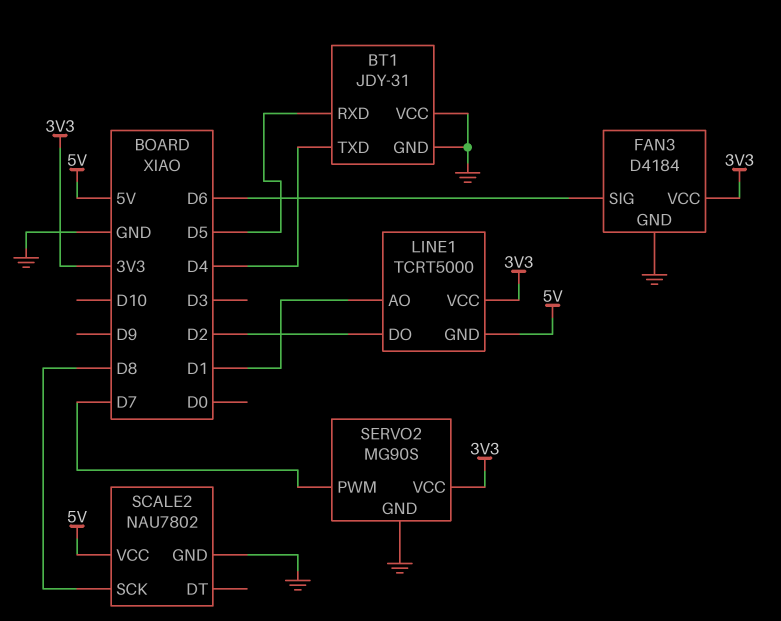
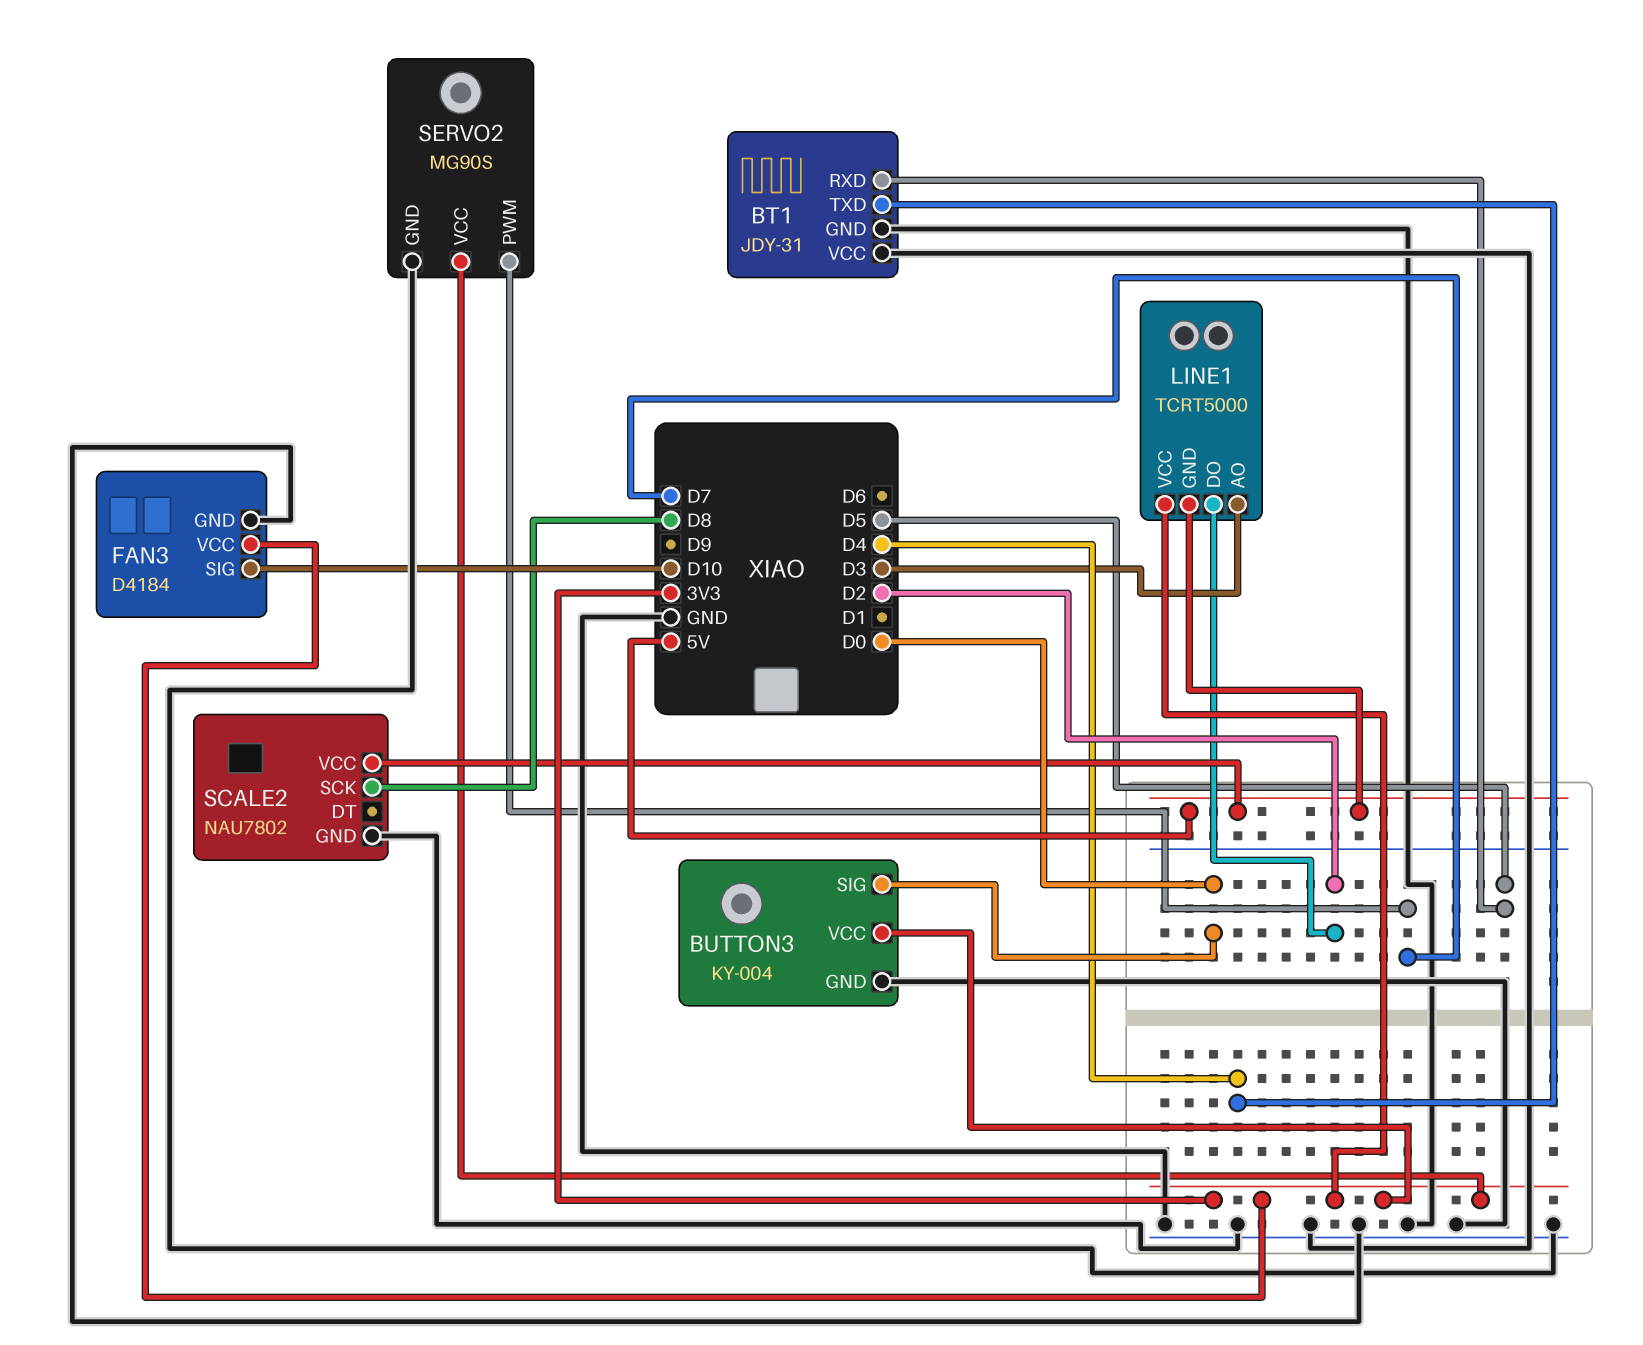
BUTTON3: none -> KY-004
BUTTON3 pin GND: none -> GND
BUTTON3 pin SIG: none -> D0
BUTTON3 pin VCC: none -> 3V3
FAN3 pin SIG: D6 -> D10
LINE1 pin AO: D1 -> D3

